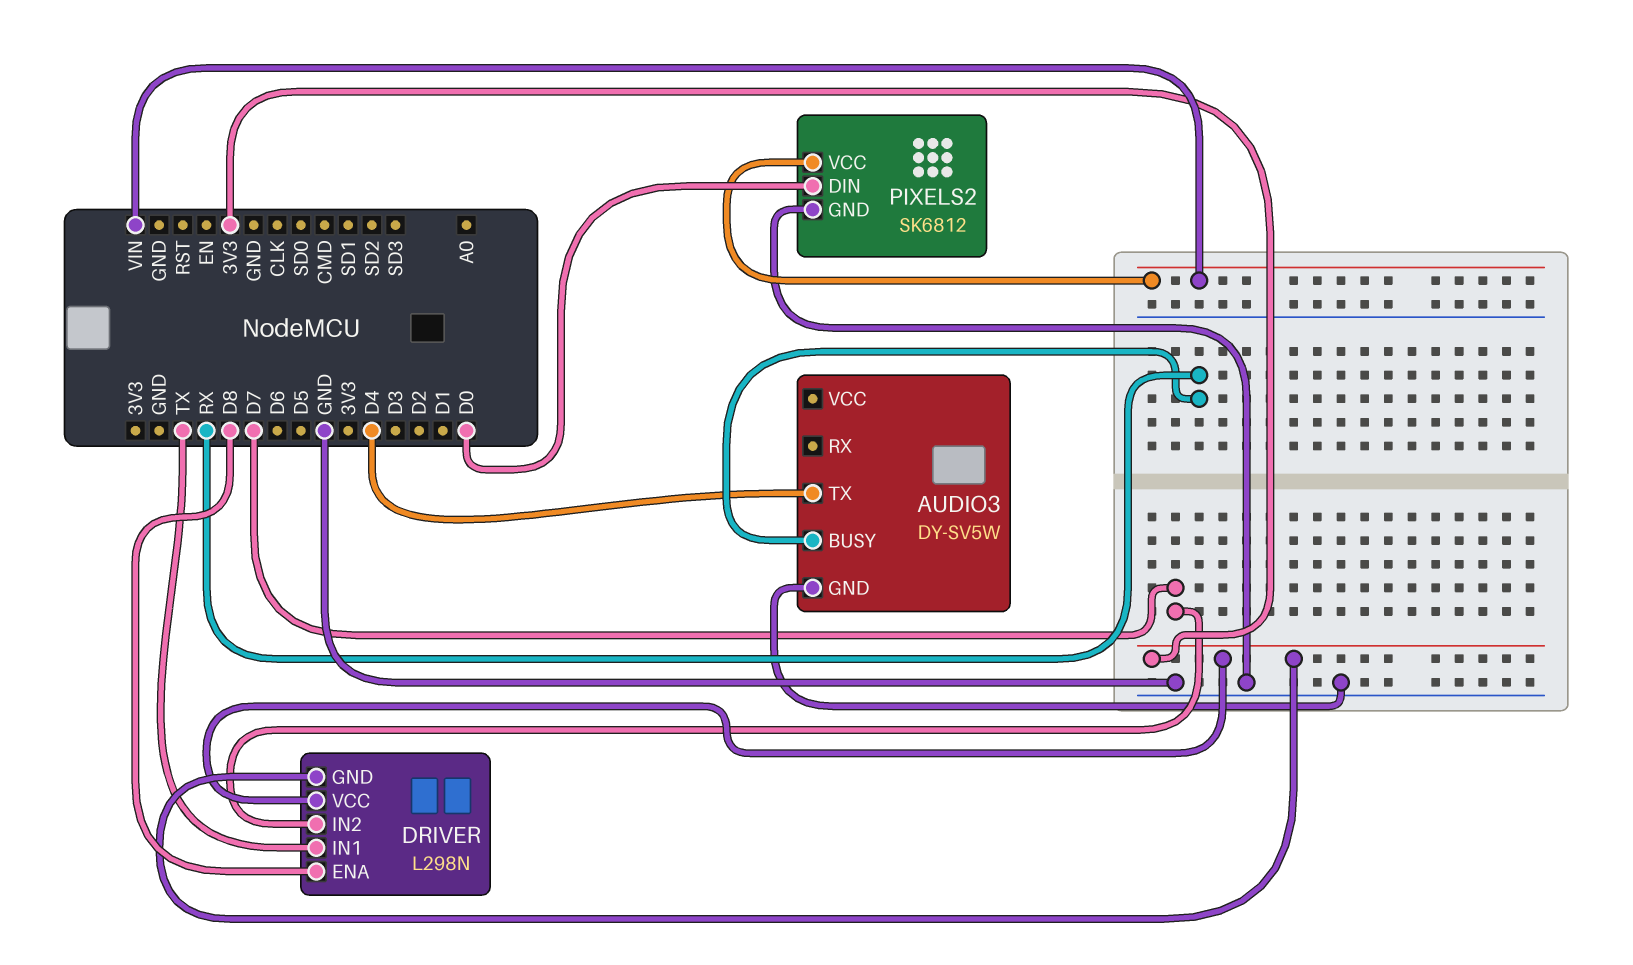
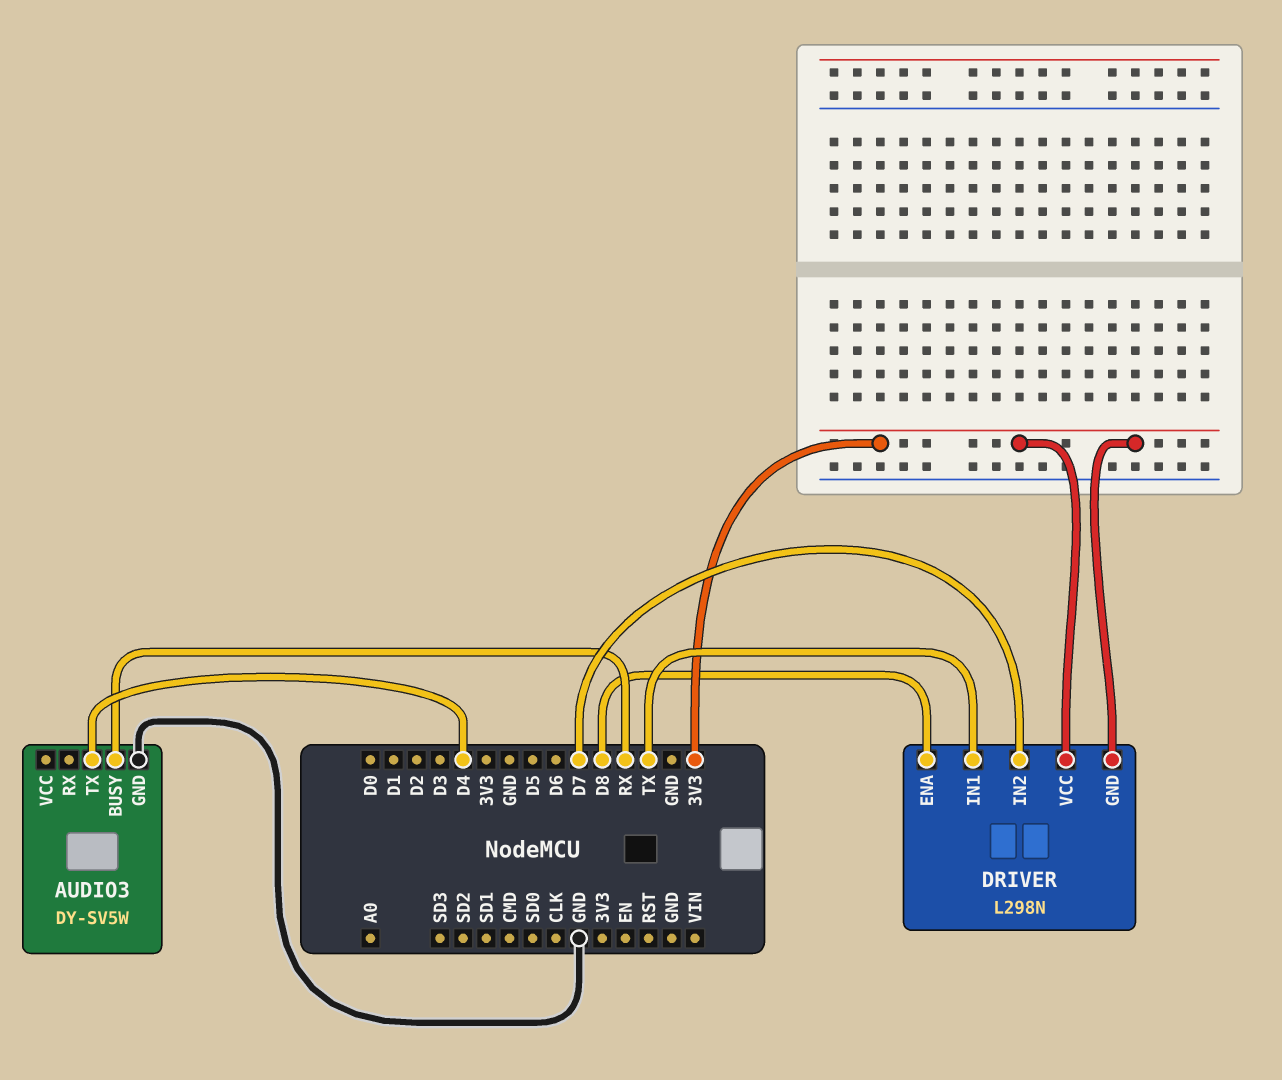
PIXELS2: SK6812 -> none
PIXELS2 pin DIN: D0 -> none
PIXELS2 pin GND: GND -> none
PIXELS2 pin VCC: VIN -> none

